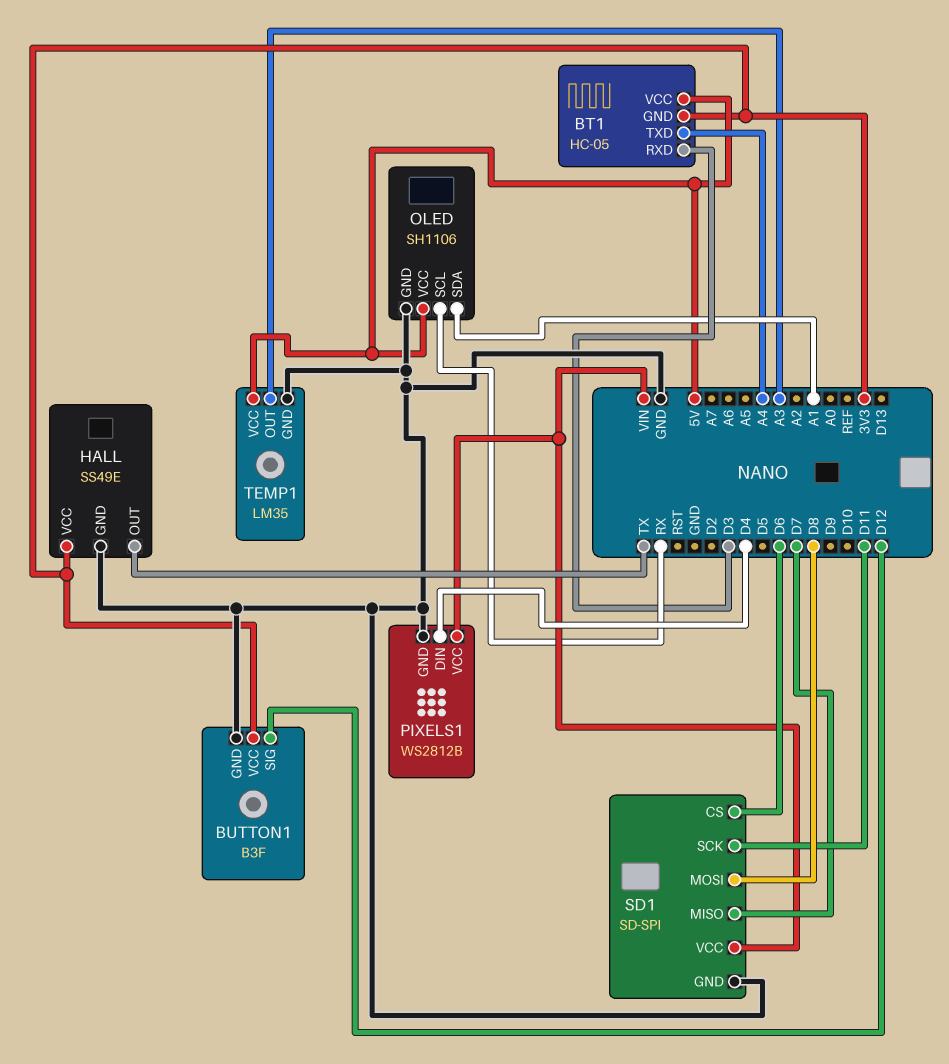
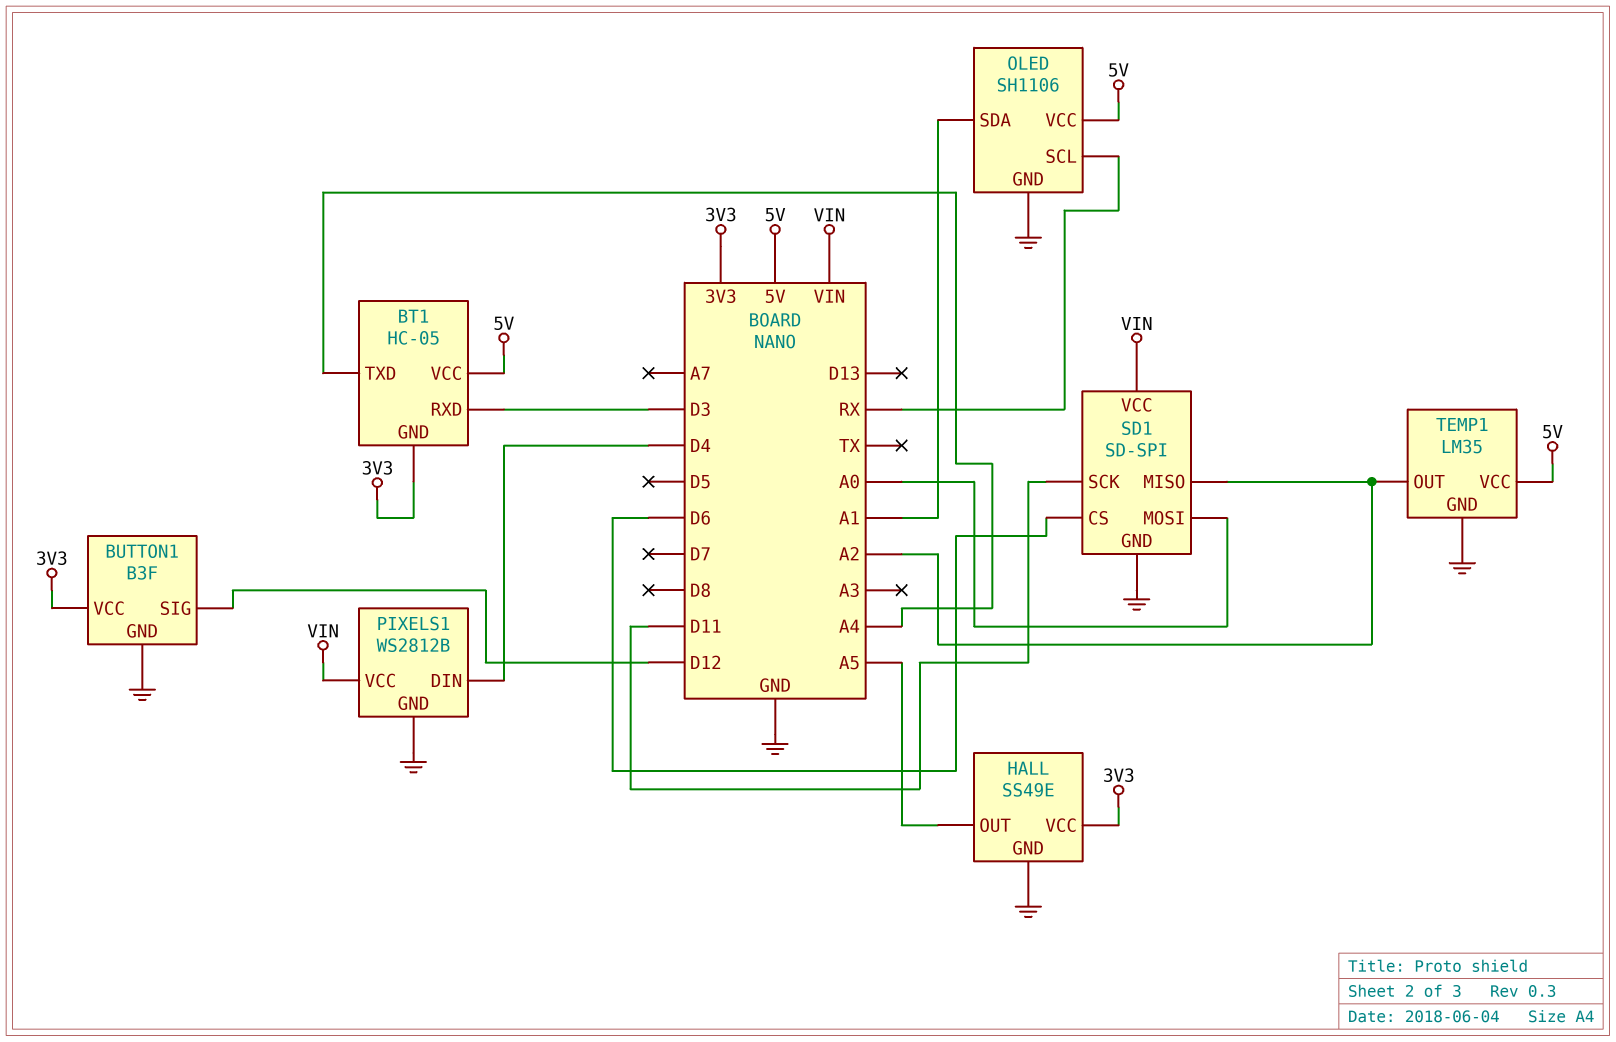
HALL pin OUT: TX -> A5
SD1 pin MISO: D7 -> A2
SD1 pin MOSI: D8 -> A0
TEMP1 pin OUT: A3 -> A2

